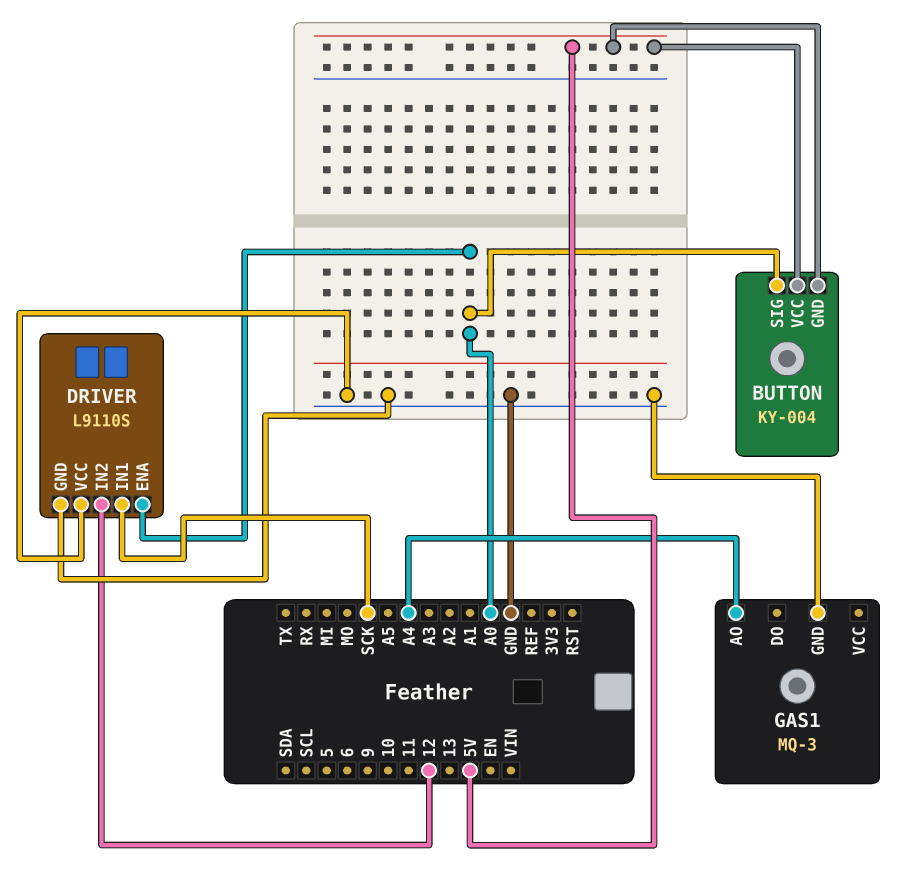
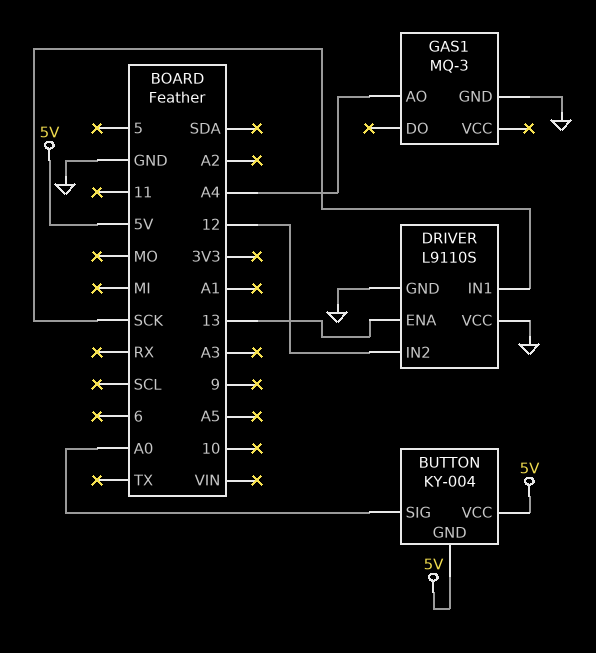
DRIVER pin ENA: A0 -> 13

